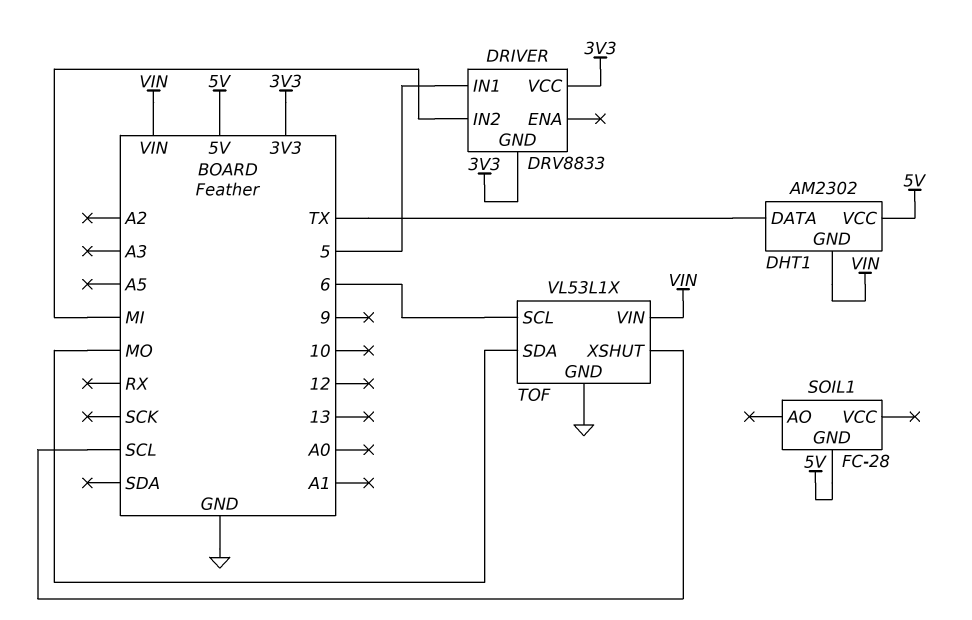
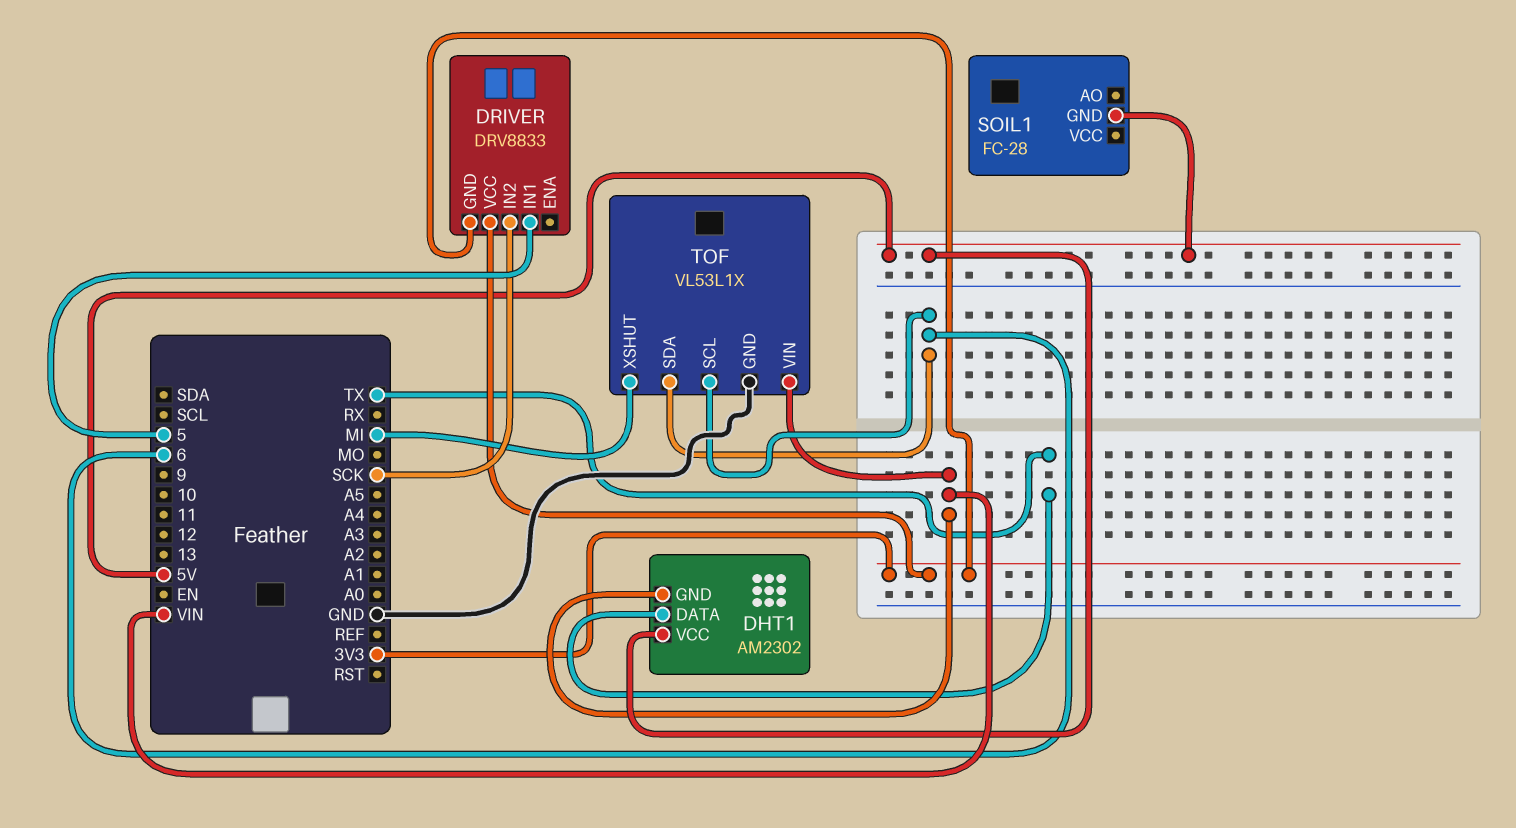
DRIVER pin IN2: MI -> SCK
TOF pin SDA: MO -> 6
TOF pin XSHUT: SCL -> MI

